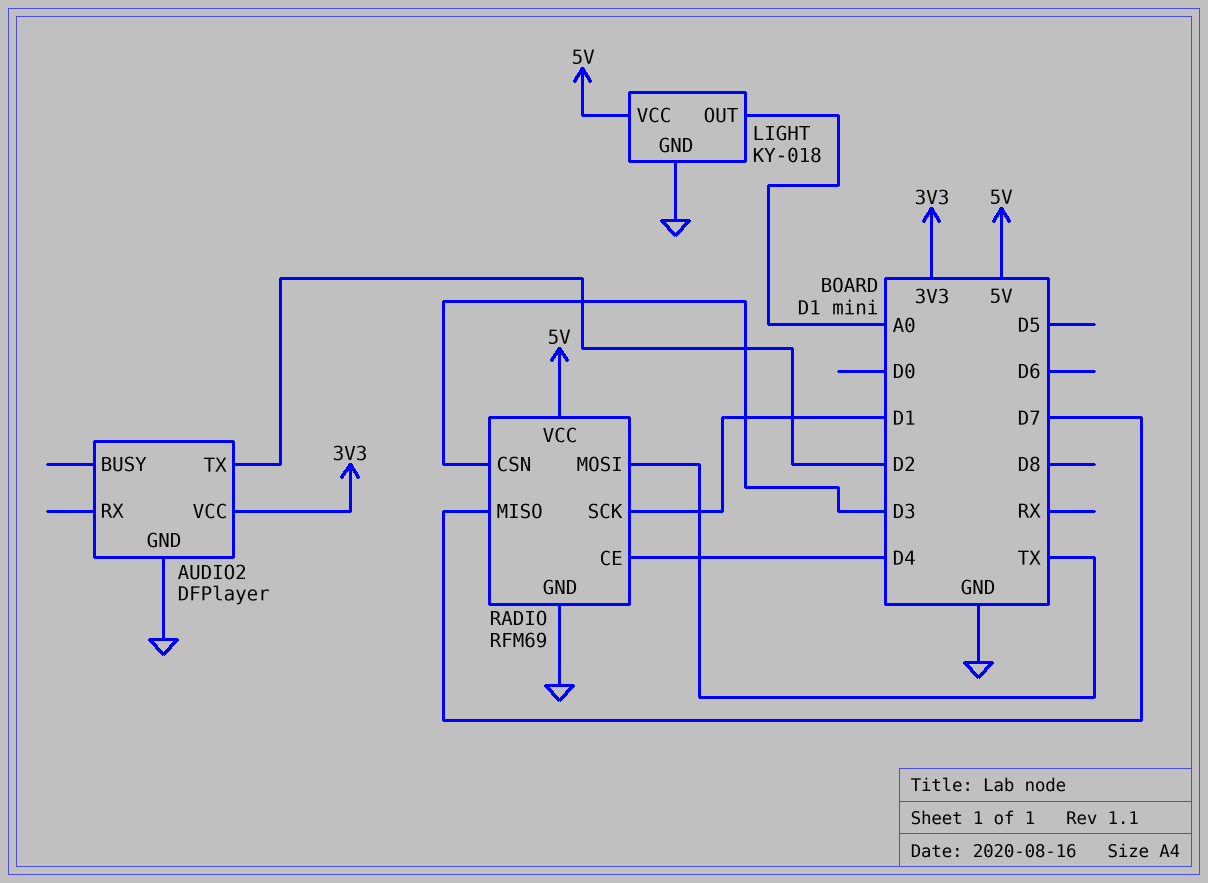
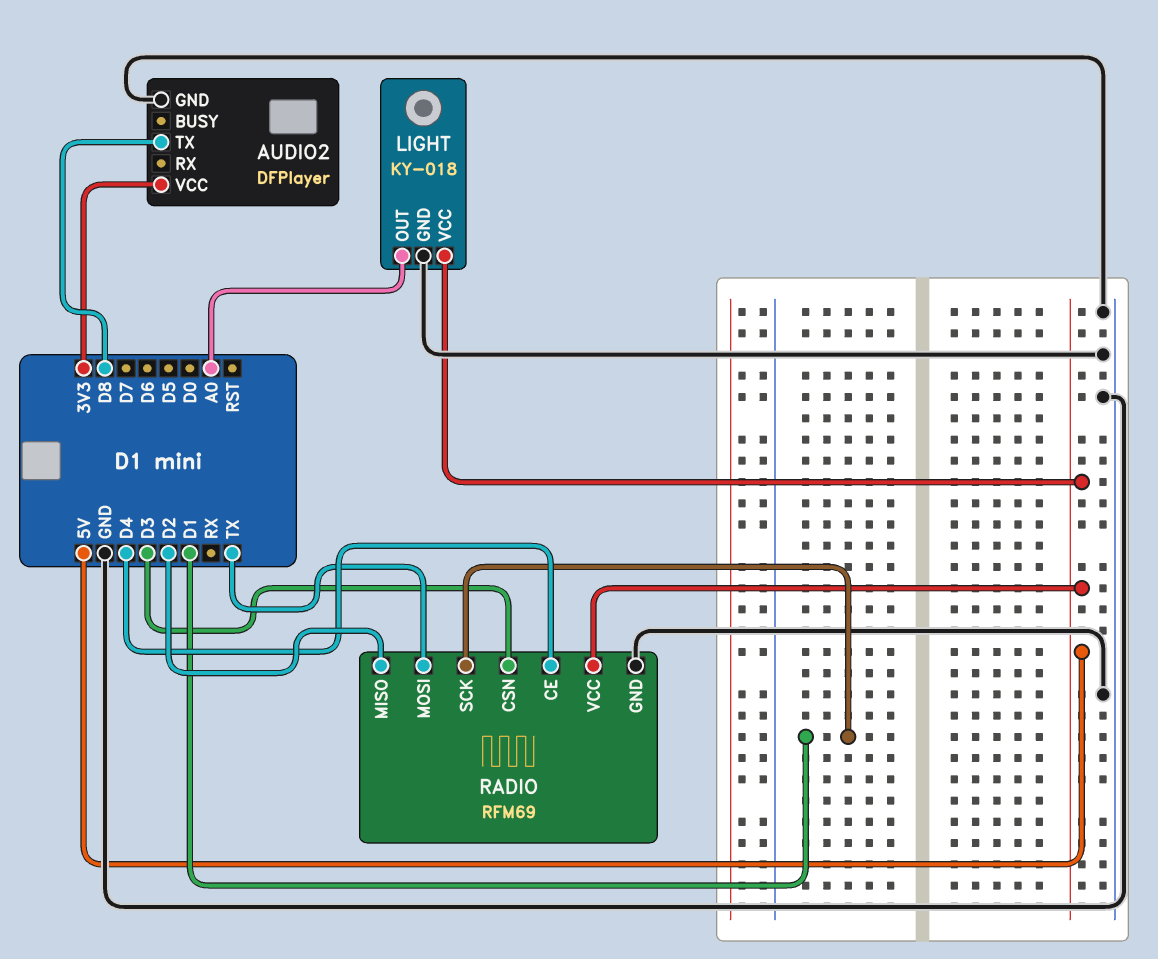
AUDIO2 pin TX: D2 -> D8
RADIO pin MISO: D7 -> D2

